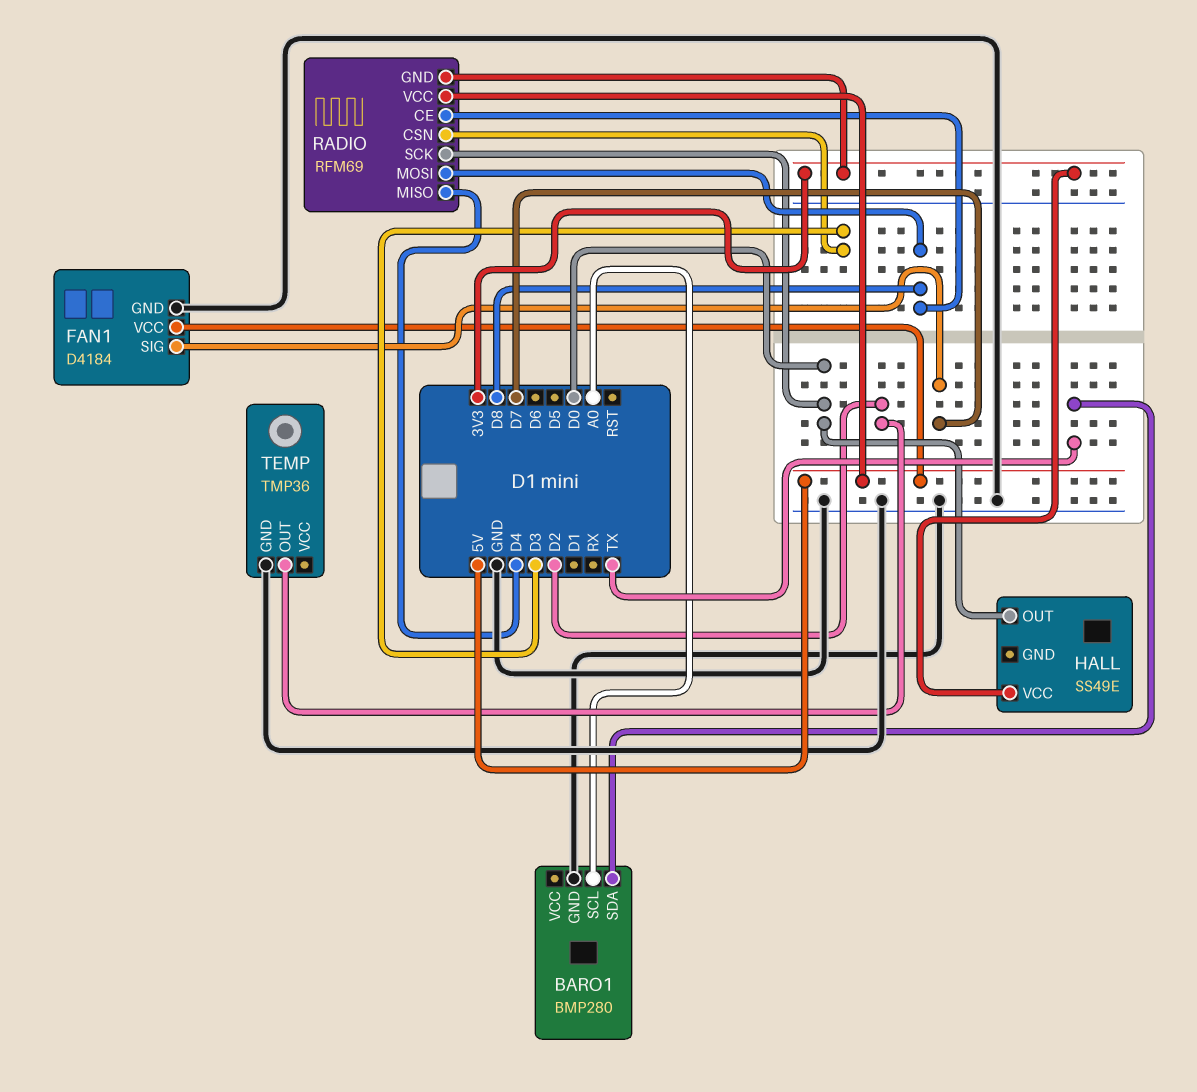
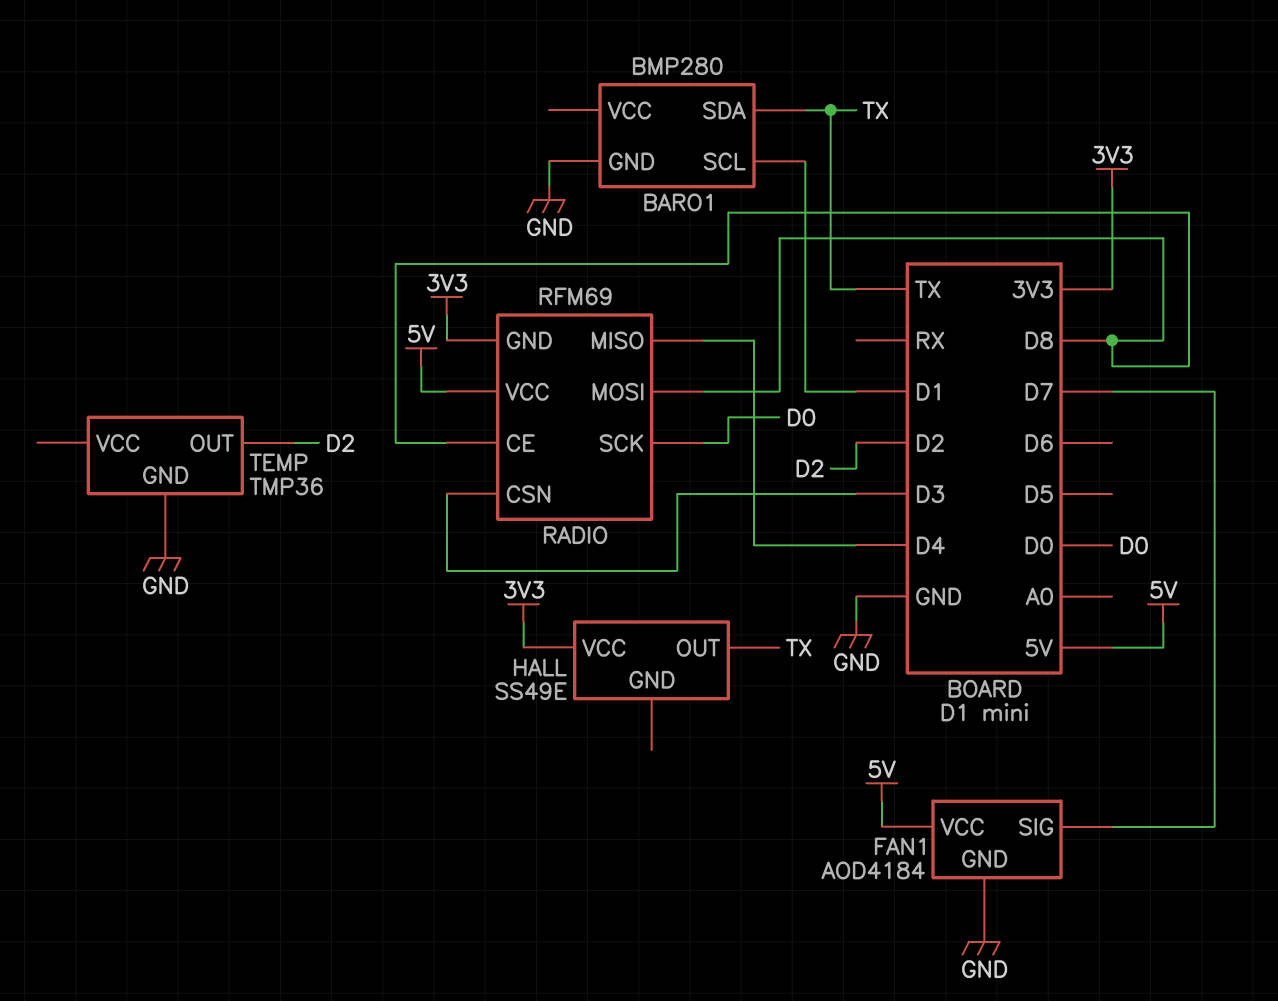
BARO1 pin SCL: A0 -> D1
FAN1: D4184 -> AOD4184
HALL pin OUT: D0 -> TX

